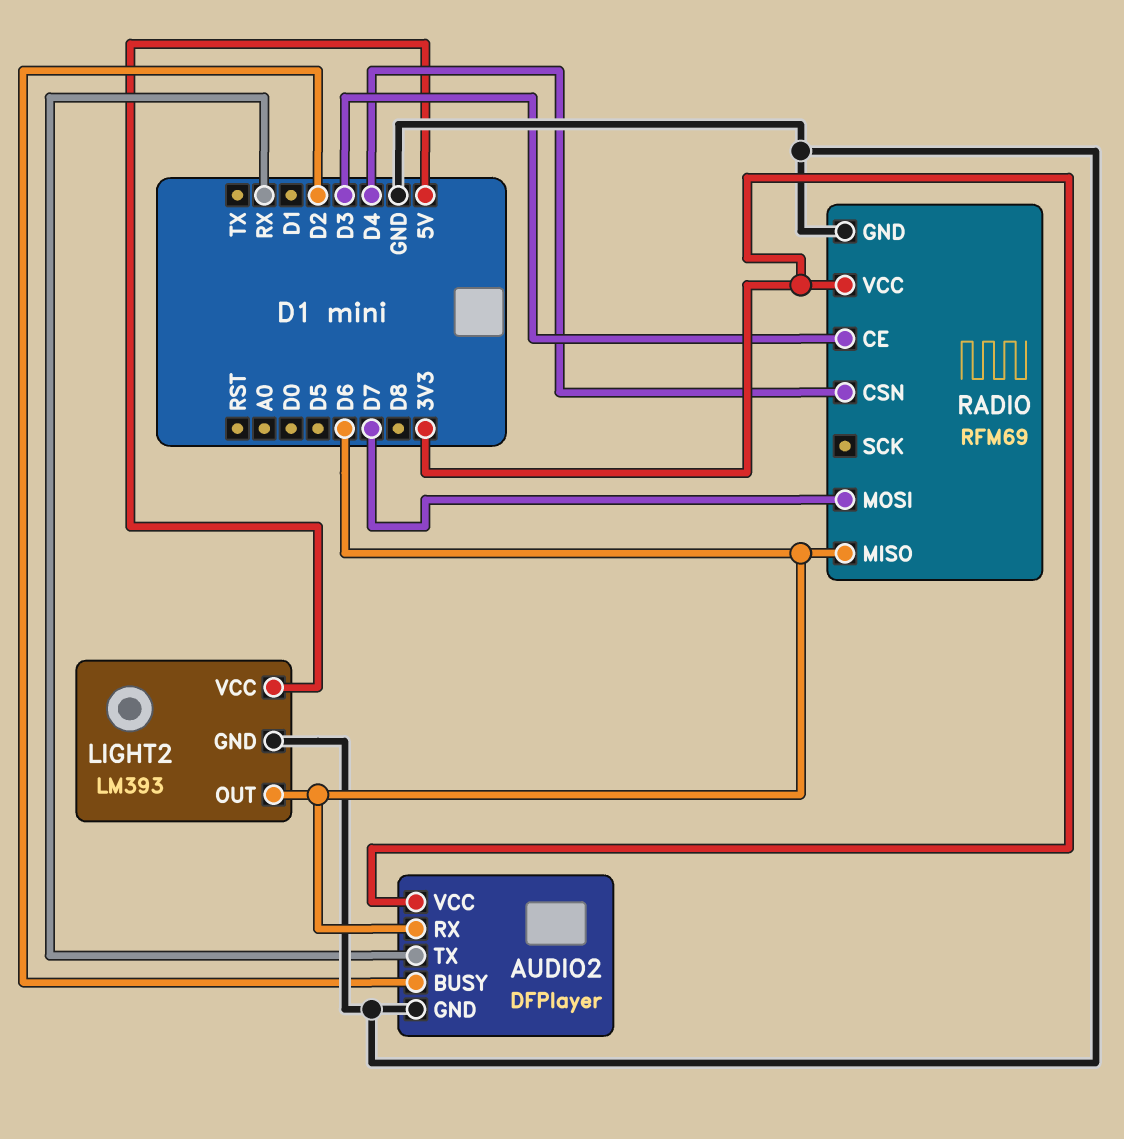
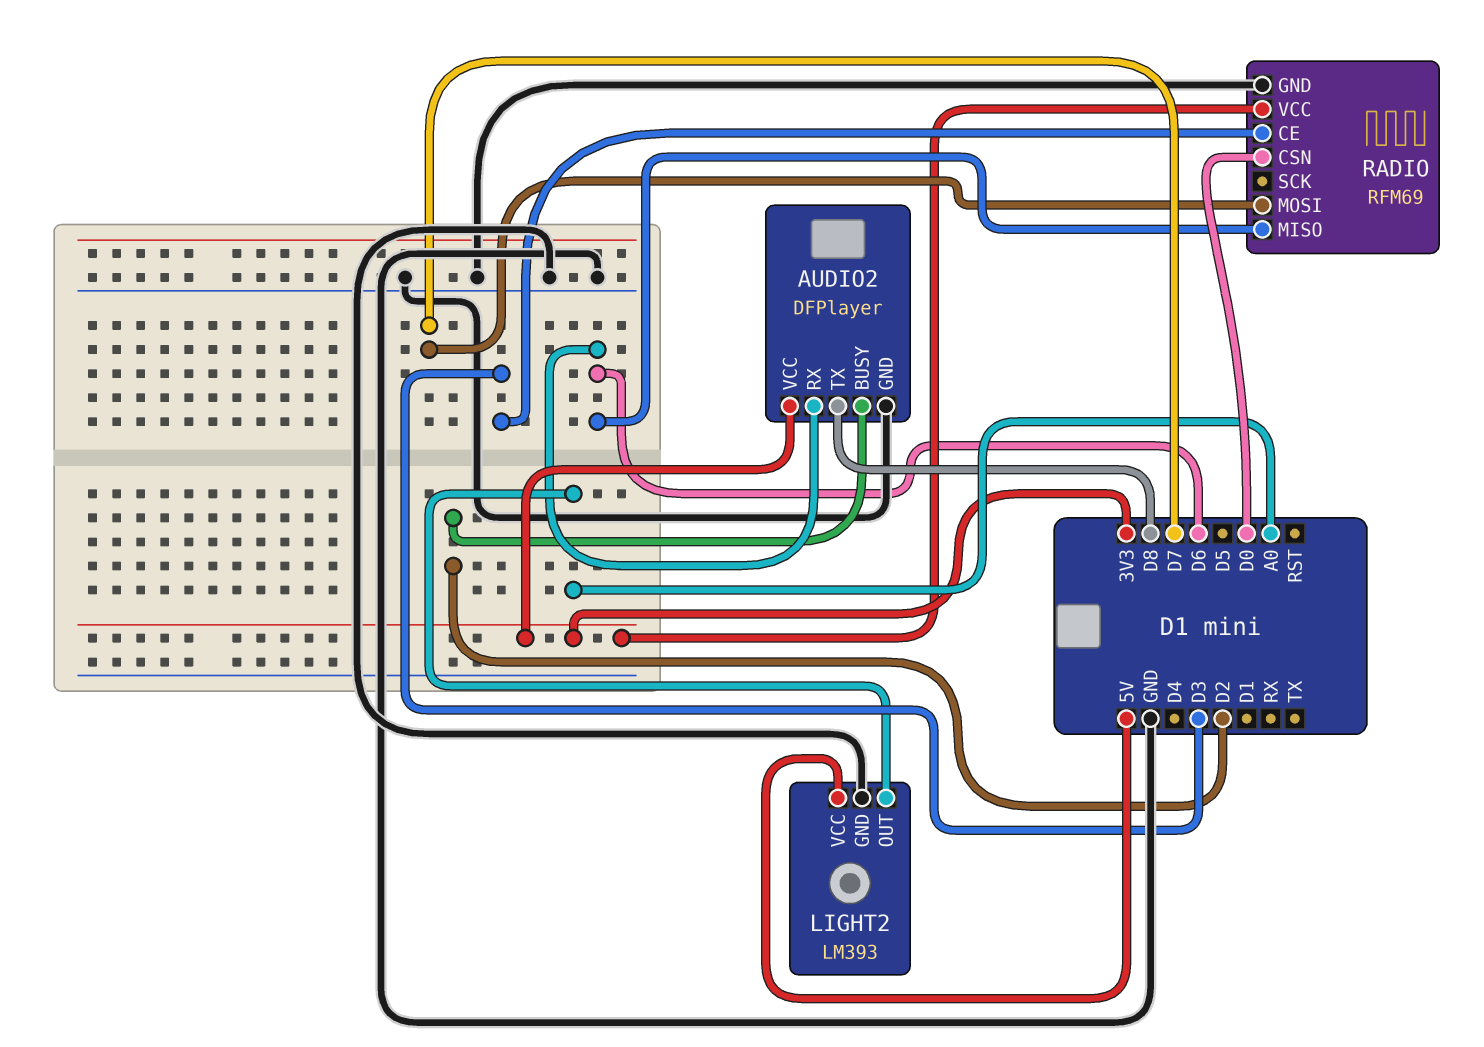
AUDIO2 pin TX: RX -> D8
LIGHT2 pin OUT: D6 -> A0
RADIO pin CSN: D4 -> D0

